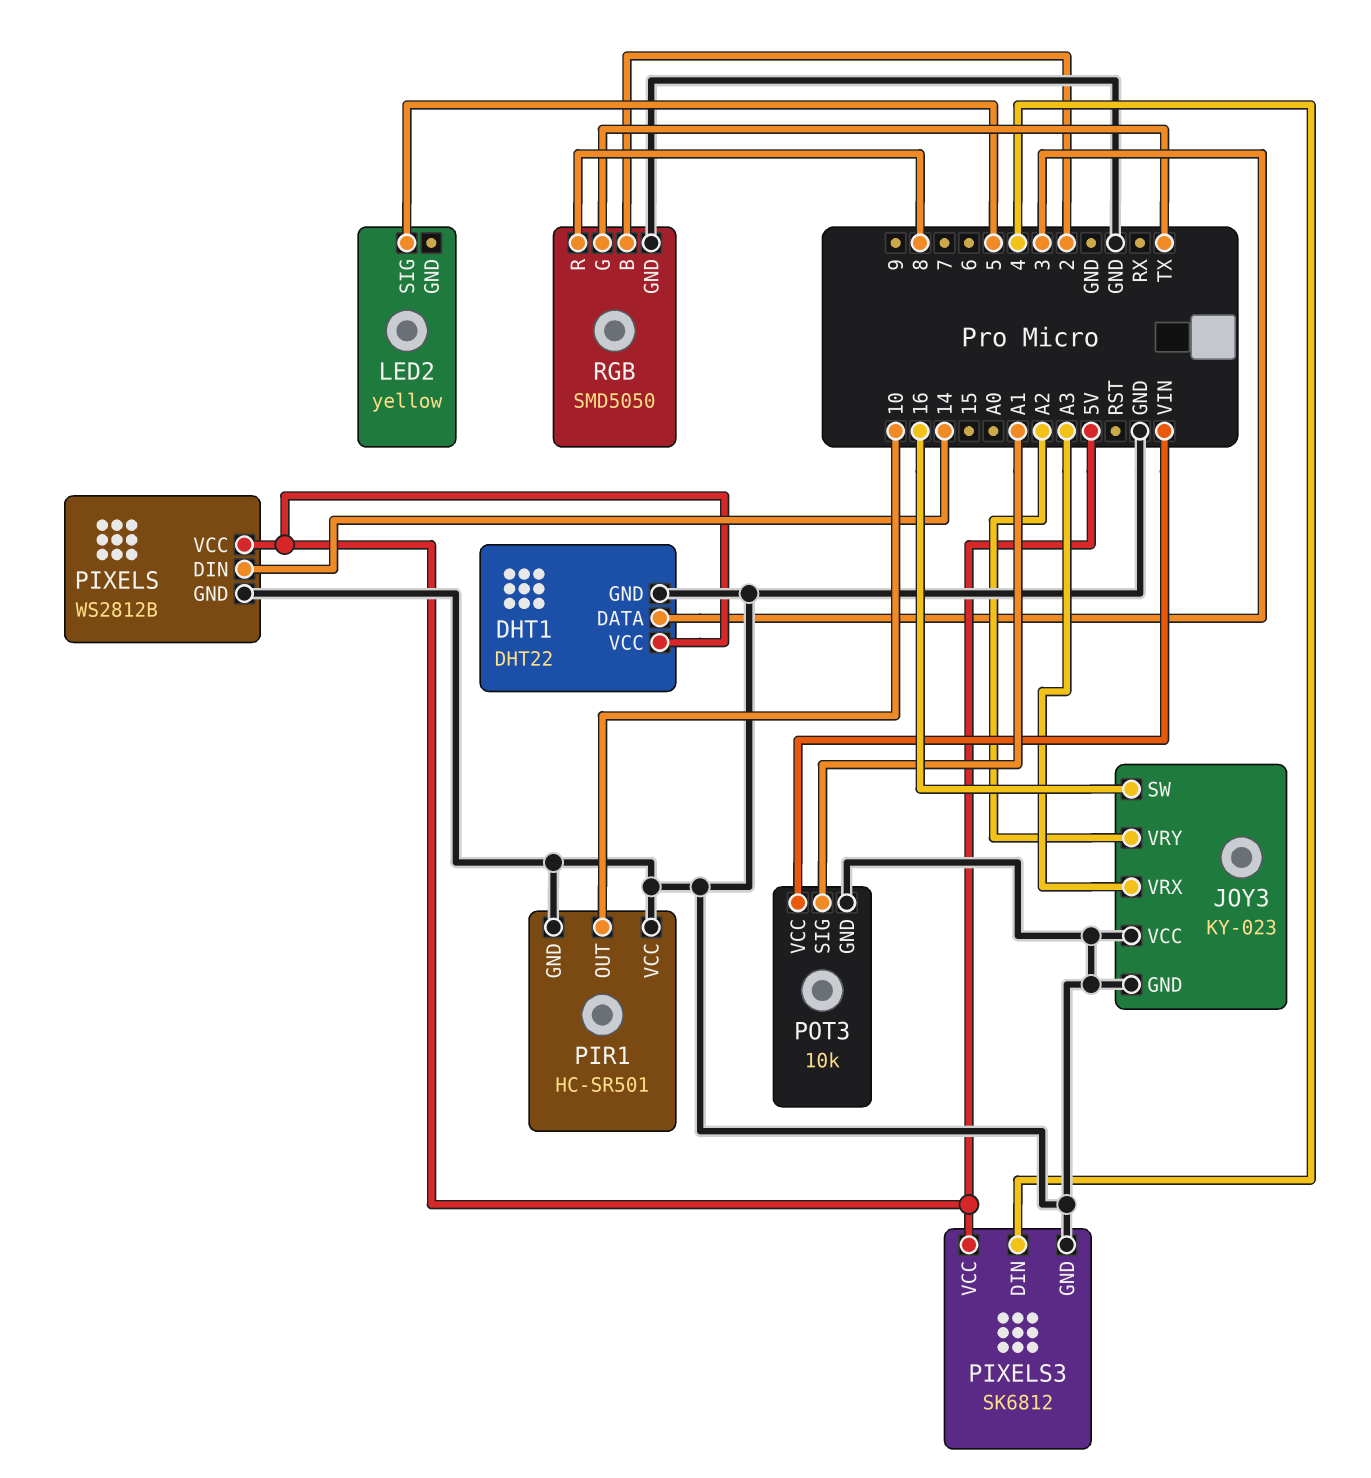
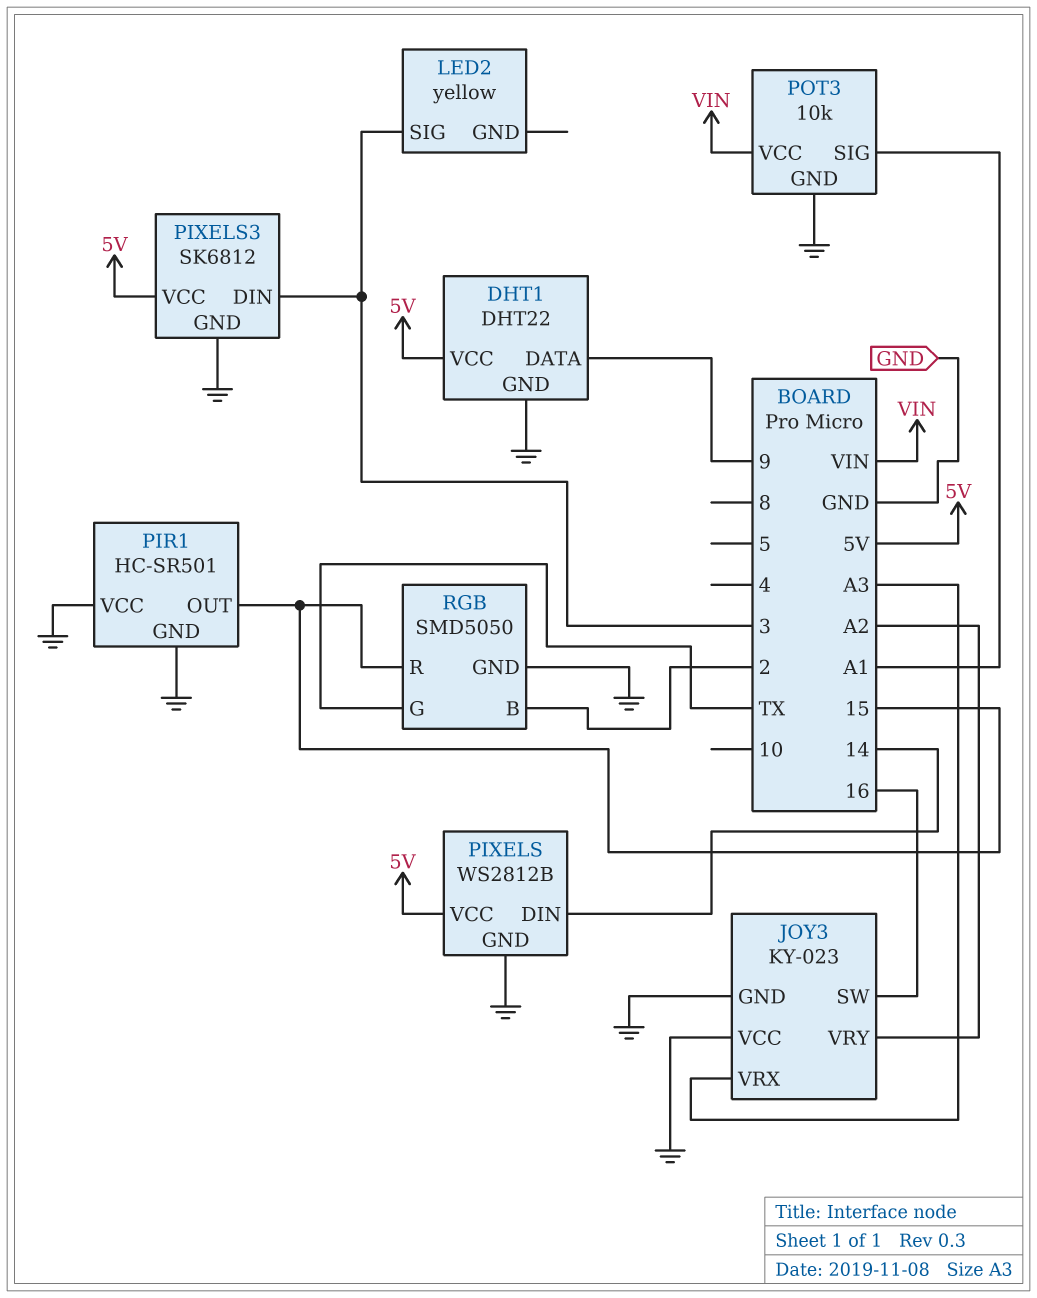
DHT1 pin DATA: 3 -> 9
LED2 pin SIG: 5 -> 3
PIR1 pin OUT: 10 -> 15
PIXELS3 pin DIN: 4 -> 3
RGB pin R: 8 -> 15

